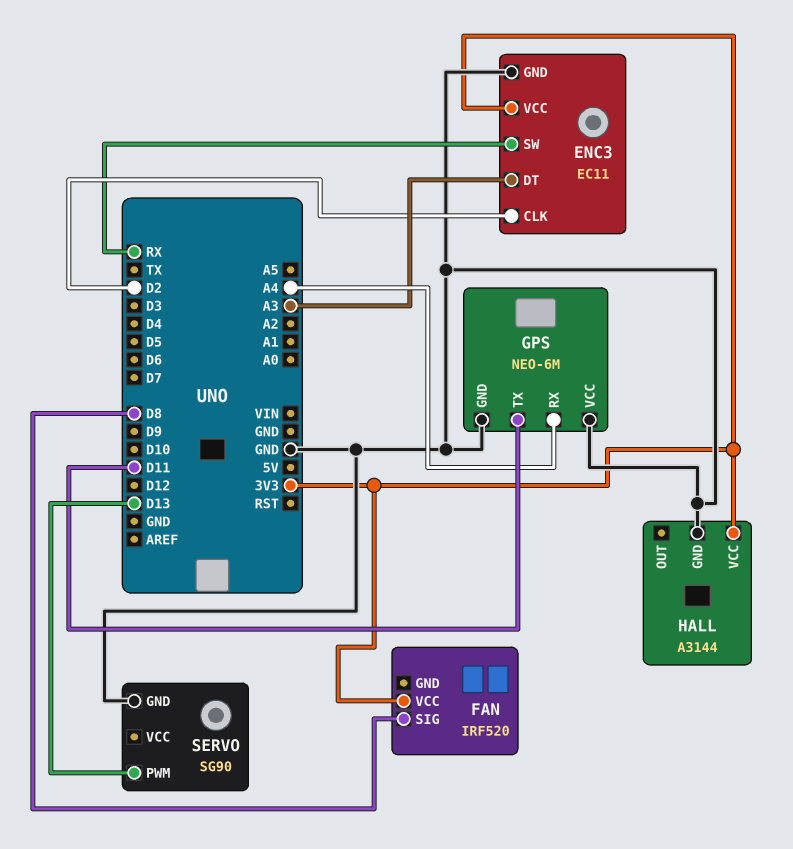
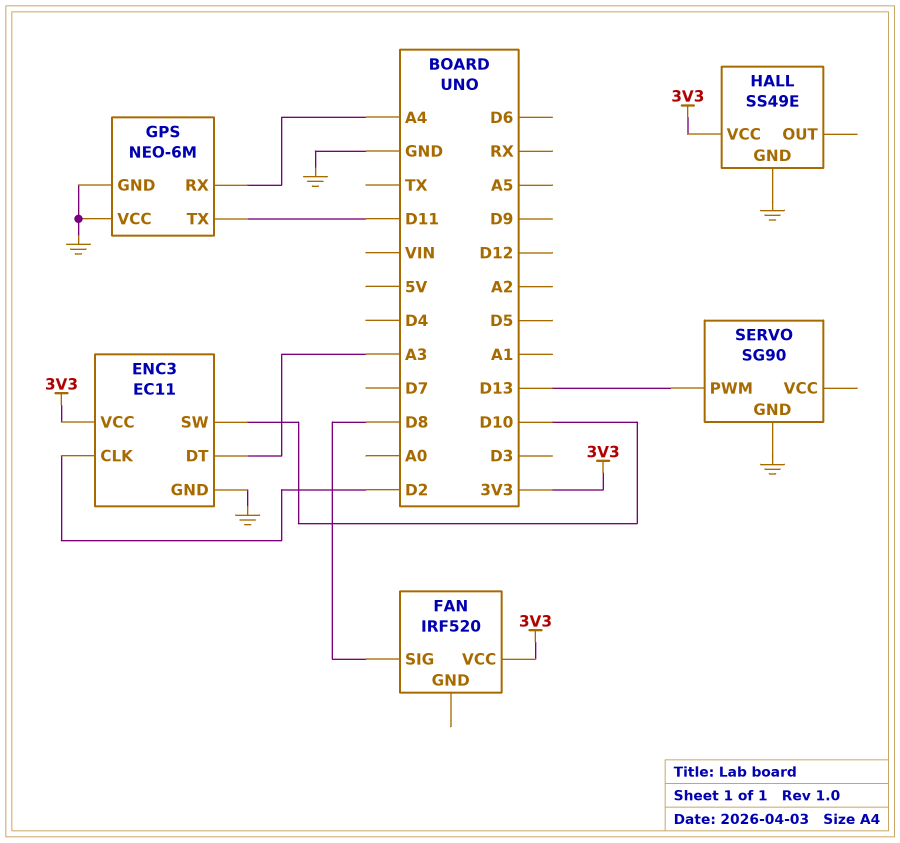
ENC3 pin SW: RX -> D10
HALL: A3144 -> SS49E

